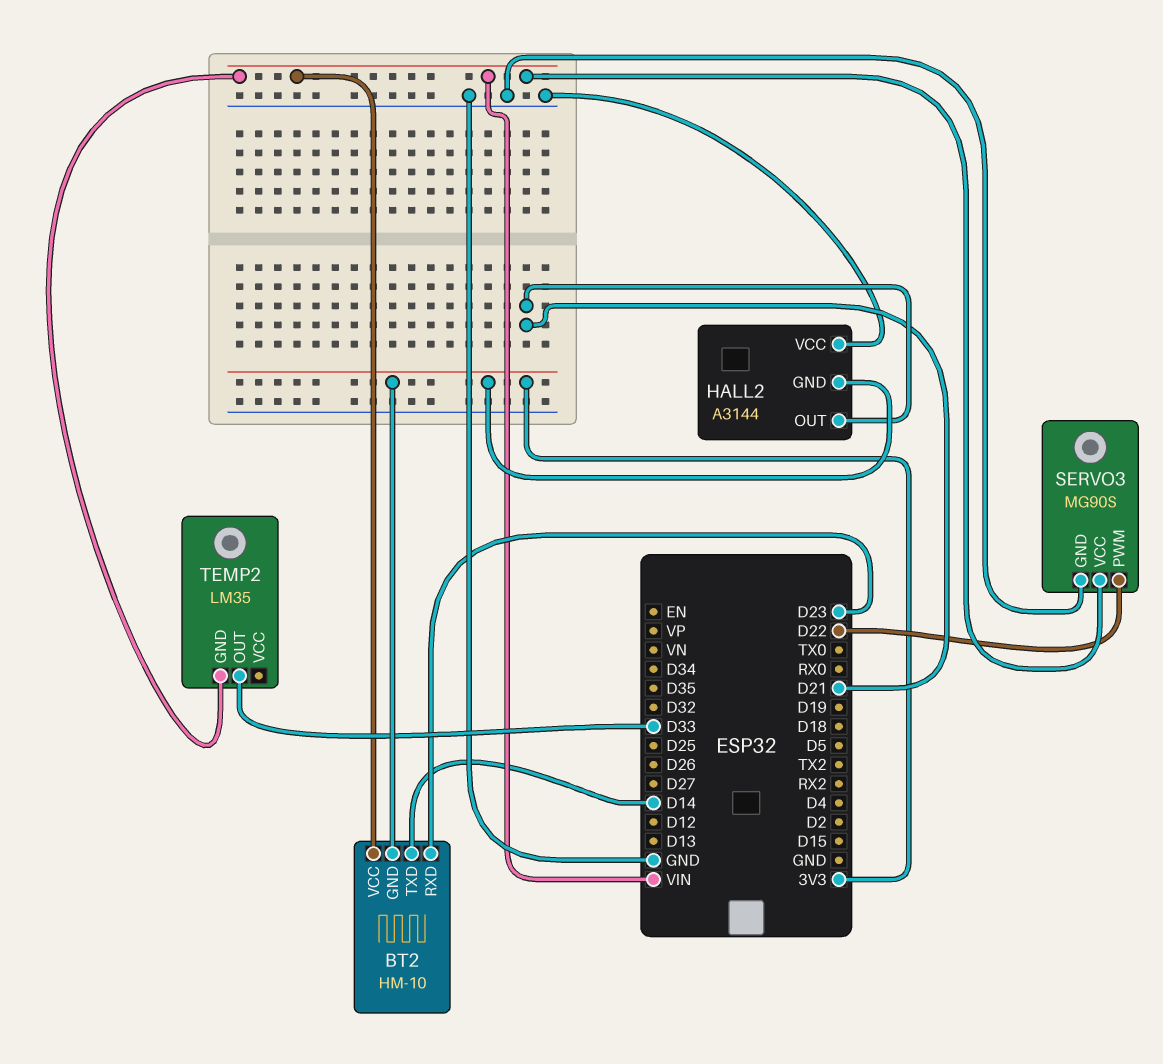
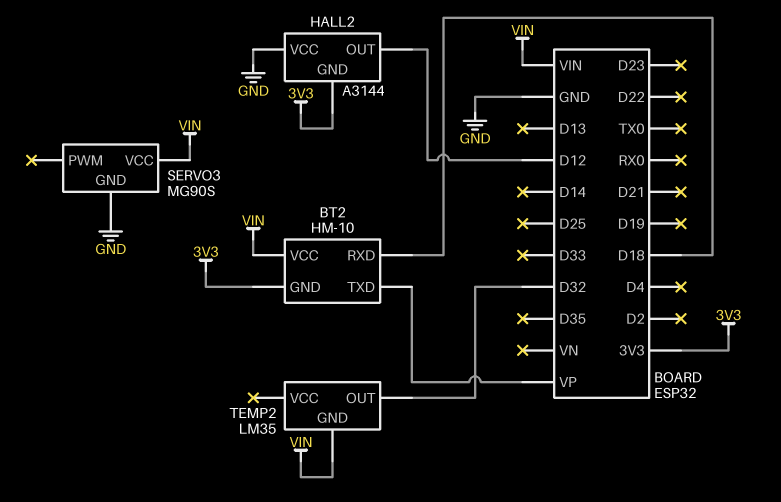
BT2 pin RXD: D23 -> D18
BT2 pin TXD: D14 -> VP
HALL2 pin OUT: D21 -> D12
SERVO3 pin PWM: D22 -> none
TEMP2 pin OUT: D33 -> D32

